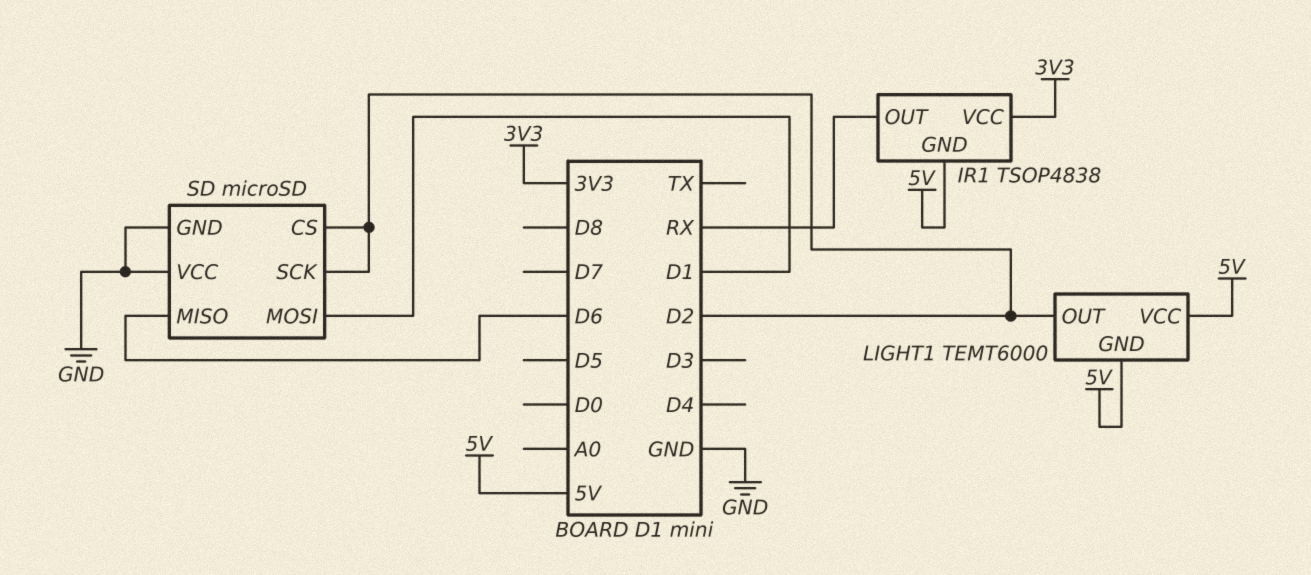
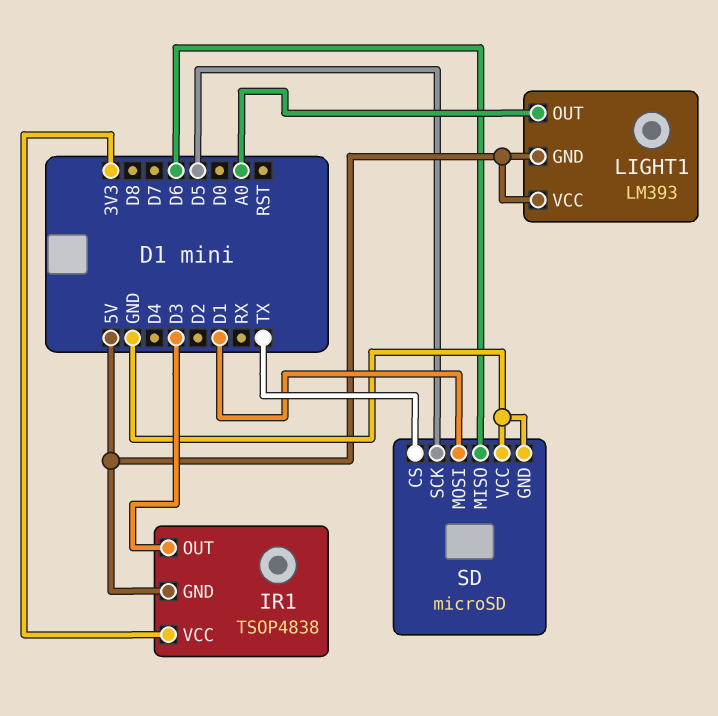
IR1 pin OUT: RX -> D3
LIGHT1: TEMT6000 -> LM393
LIGHT1 pin OUT: D2 -> A0
SD pin CS: D2 -> TX
SD pin SCK: D2 -> D5

